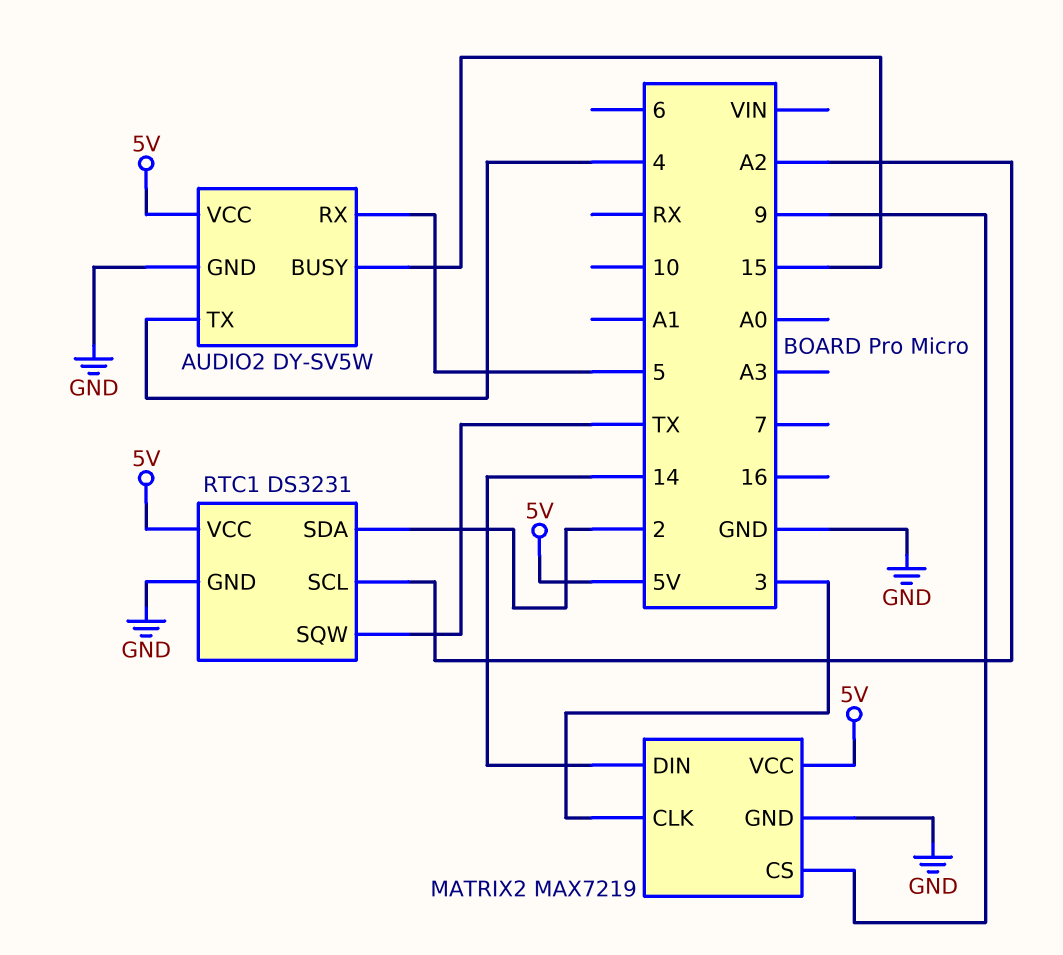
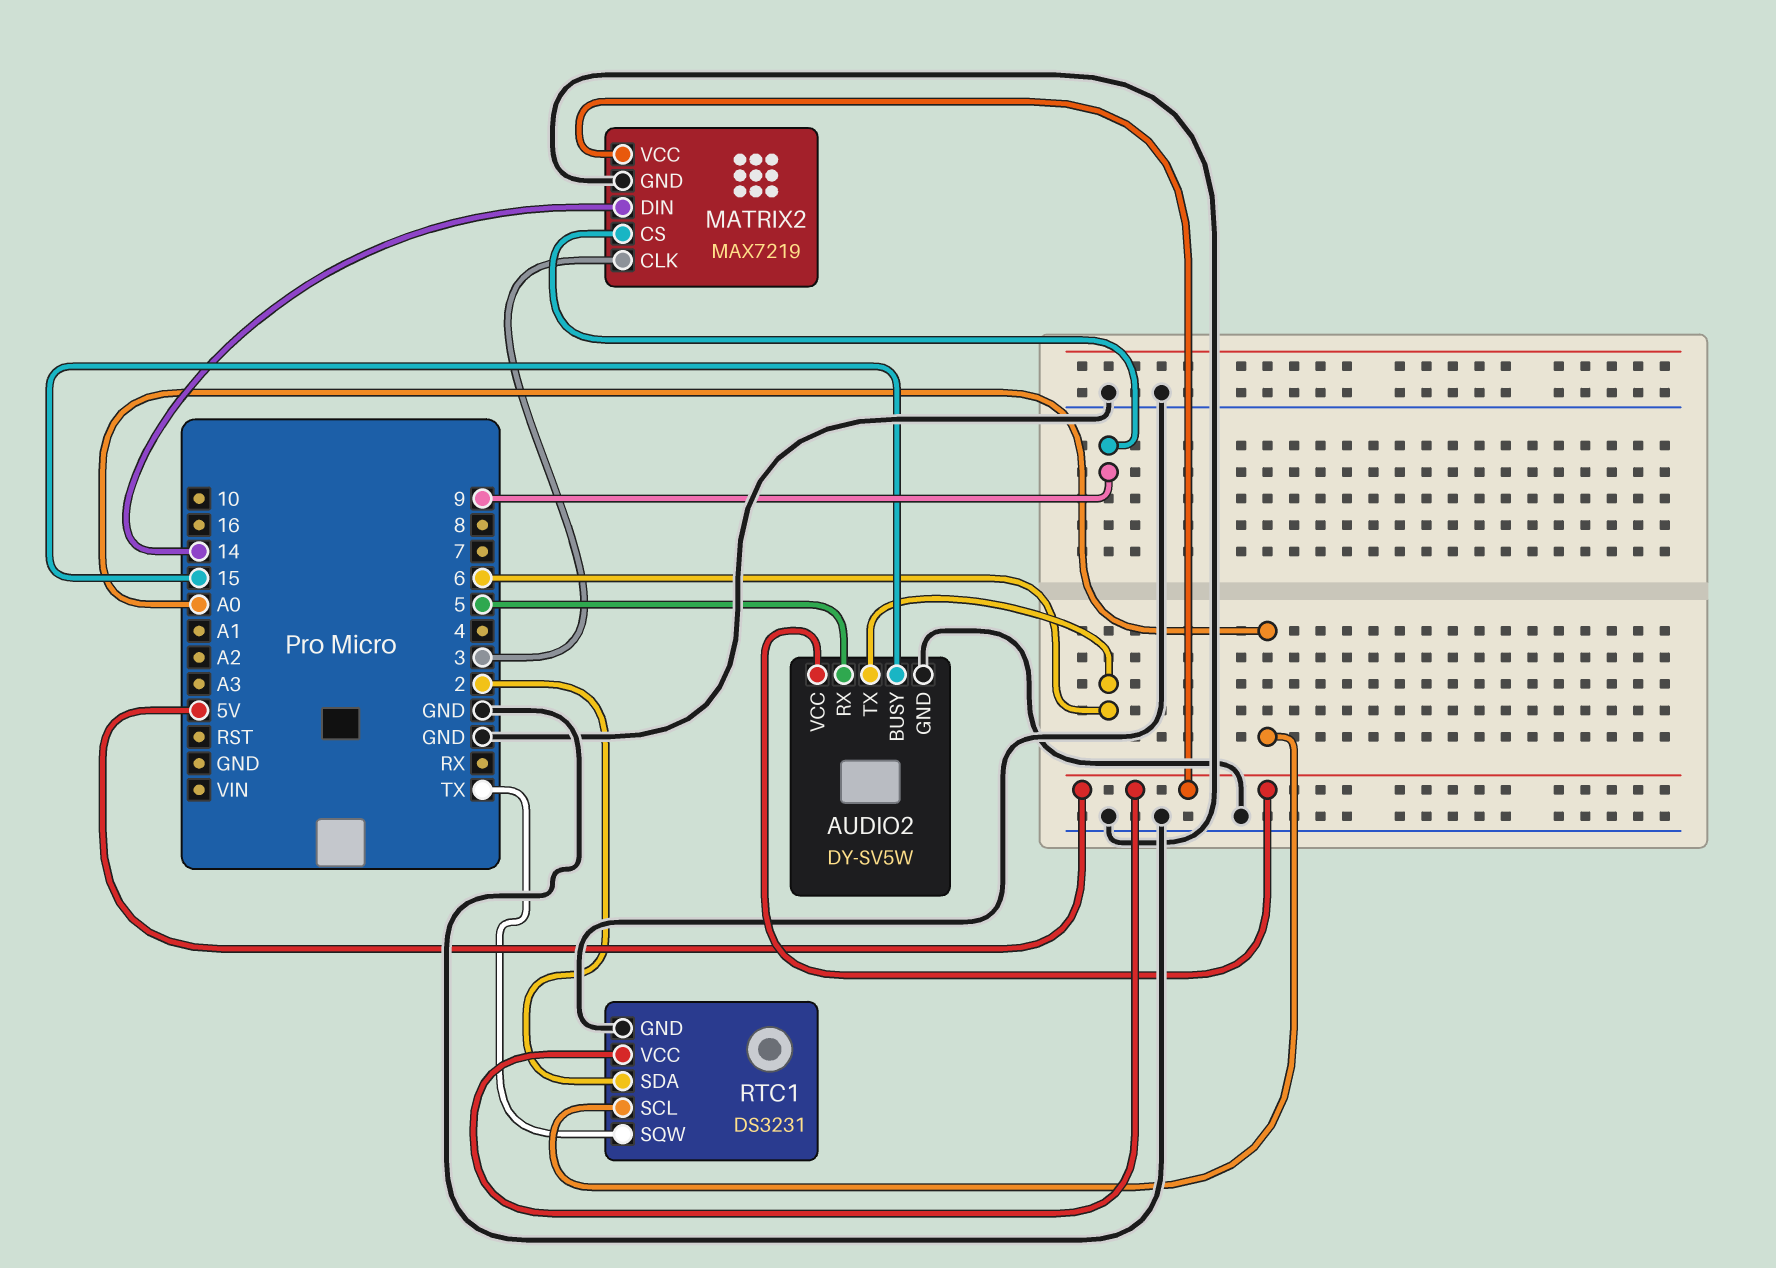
AUDIO2 pin TX: 4 -> 6
RTC1 pin SCL: A2 -> A0

